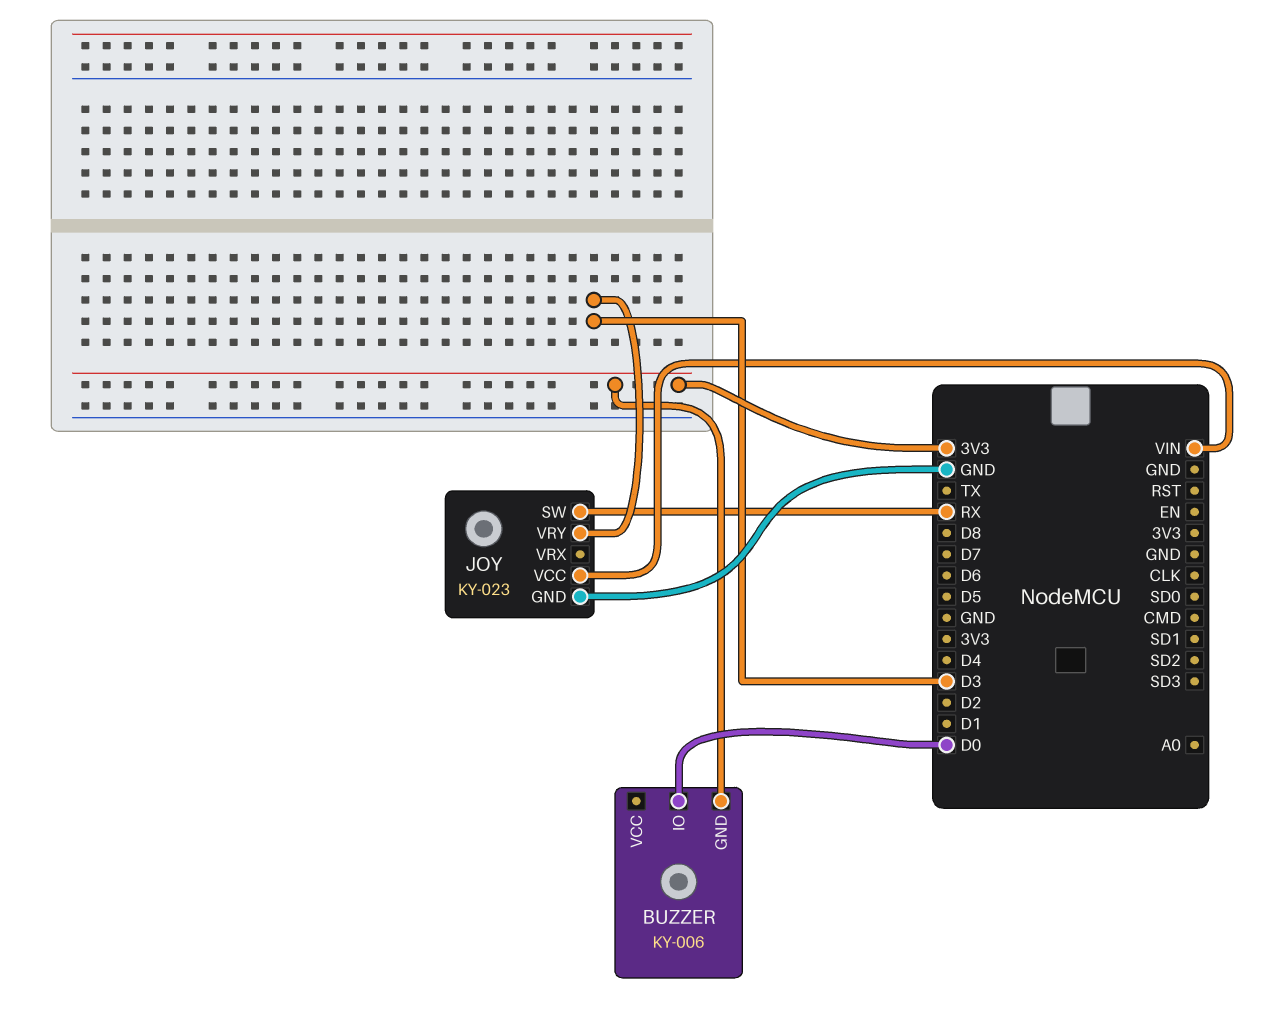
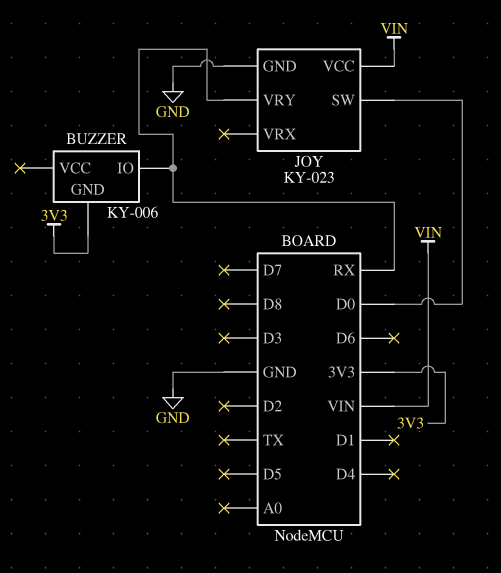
BUZZER pin IO: D0 -> RX
JOY pin SW: RX -> D0
JOY pin VRY: D3 -> RX

